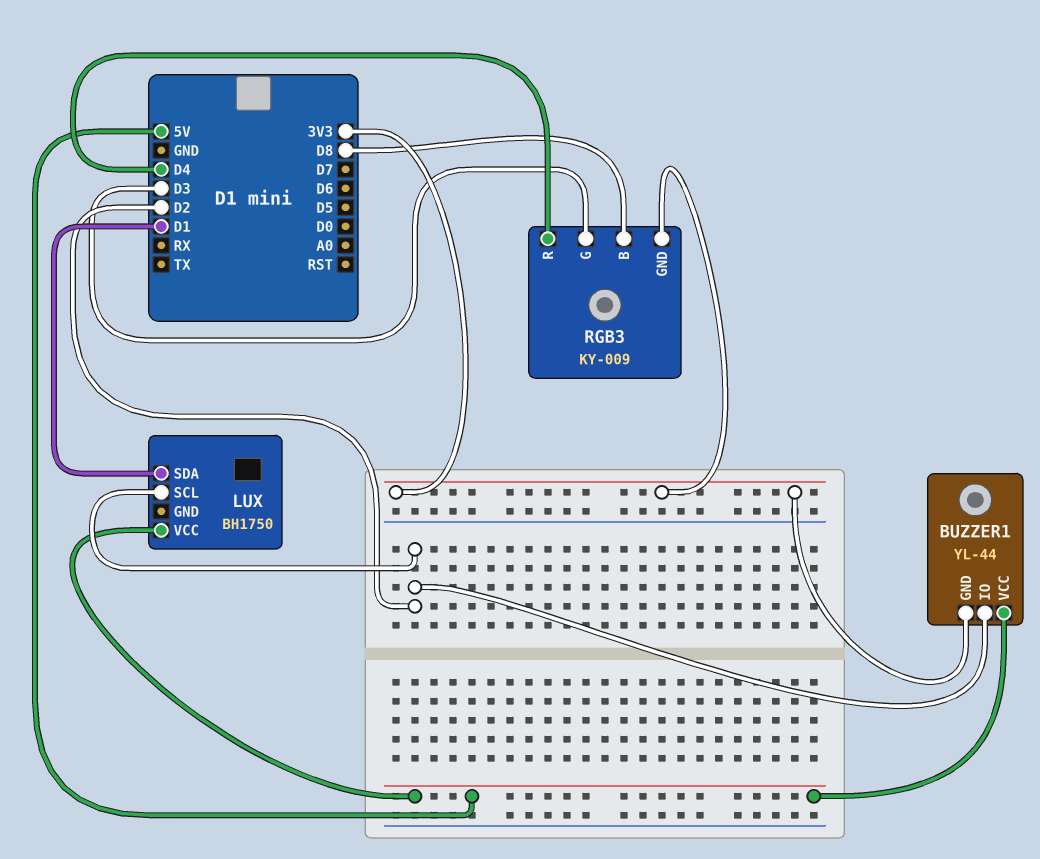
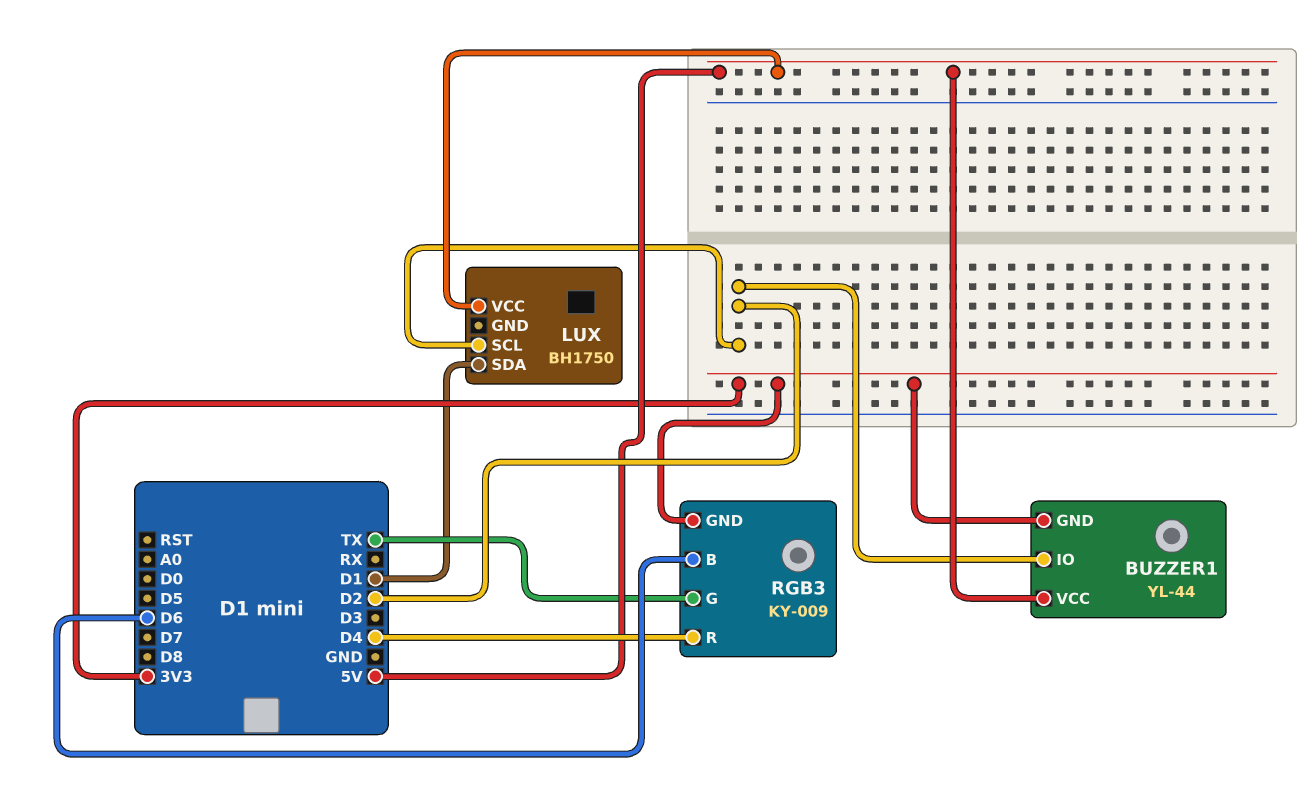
RGB3 pin B: D8 -> D6
RGB3 pin G: D3 -> TX

